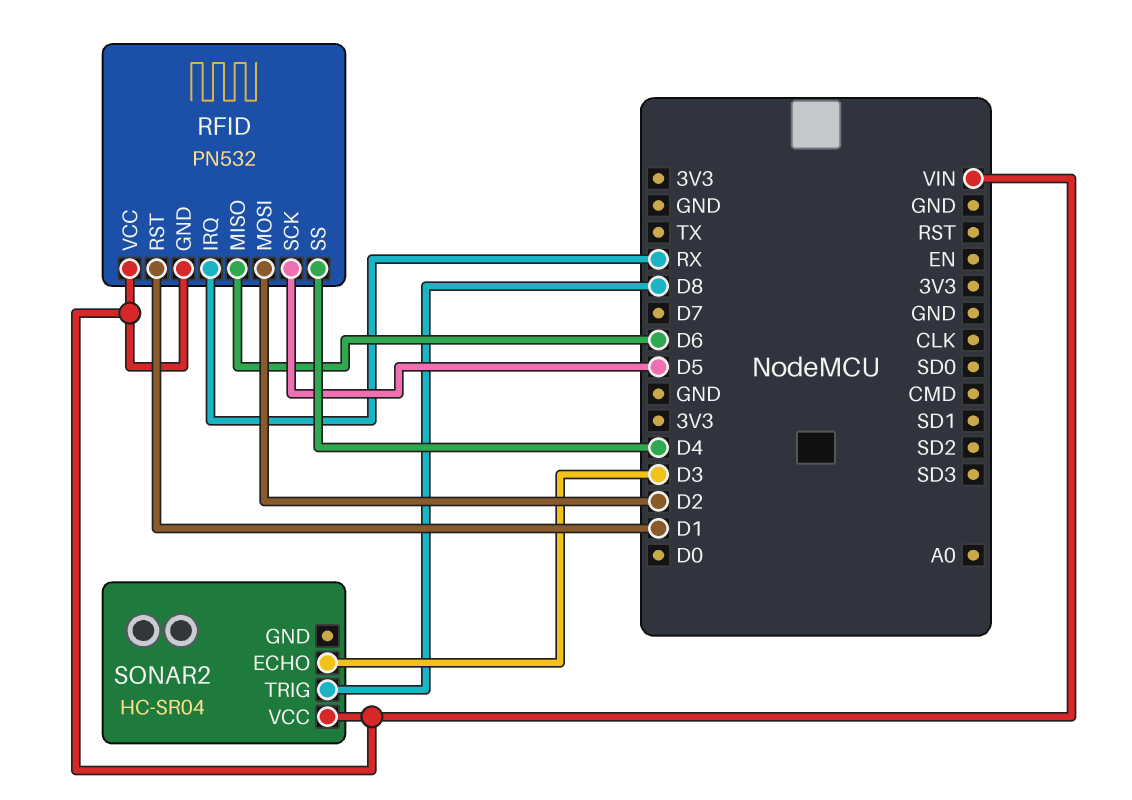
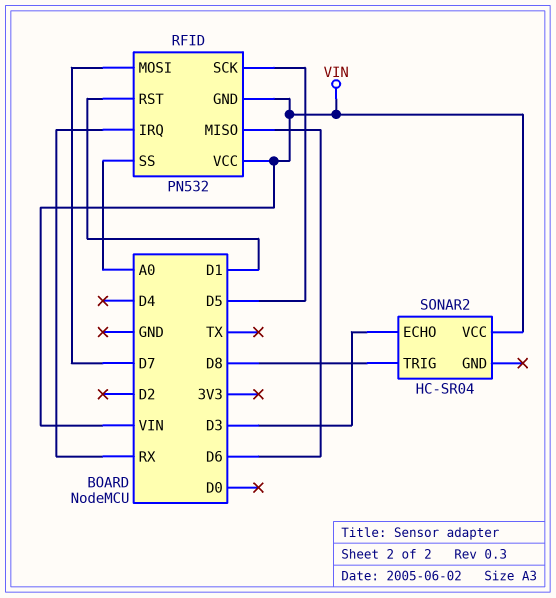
RFID pin MOSI: D2 -> D7
RFID pin SS: D4 -> A0

